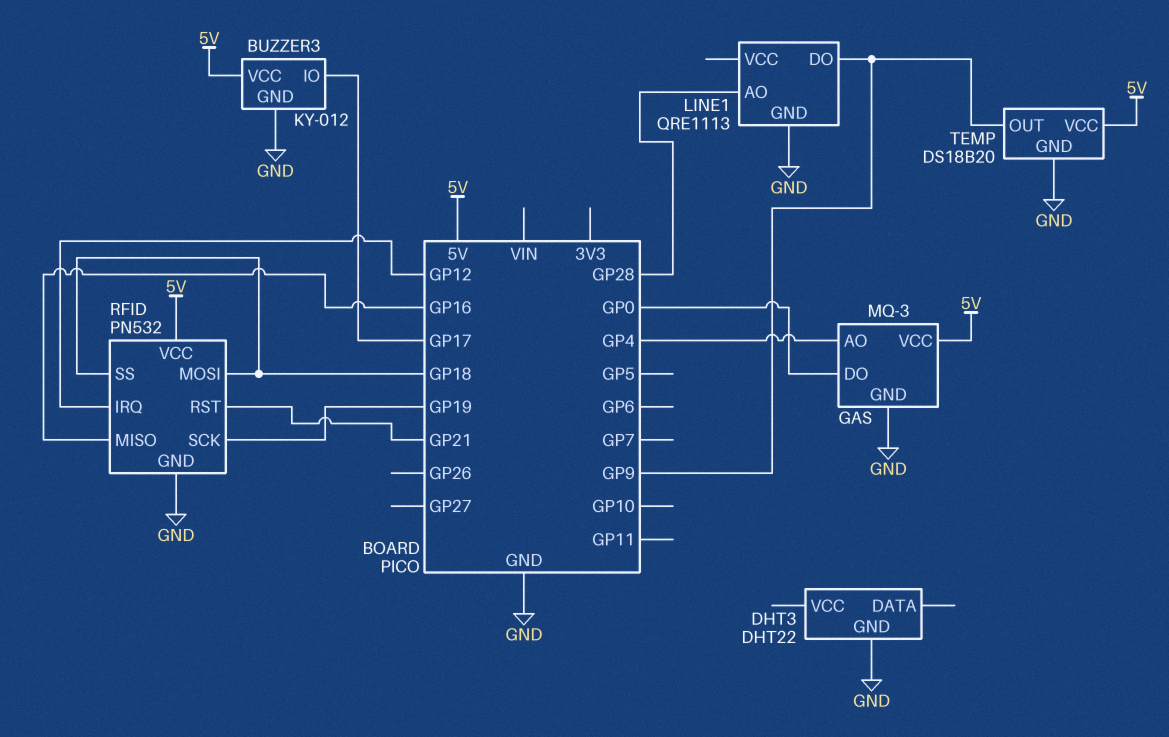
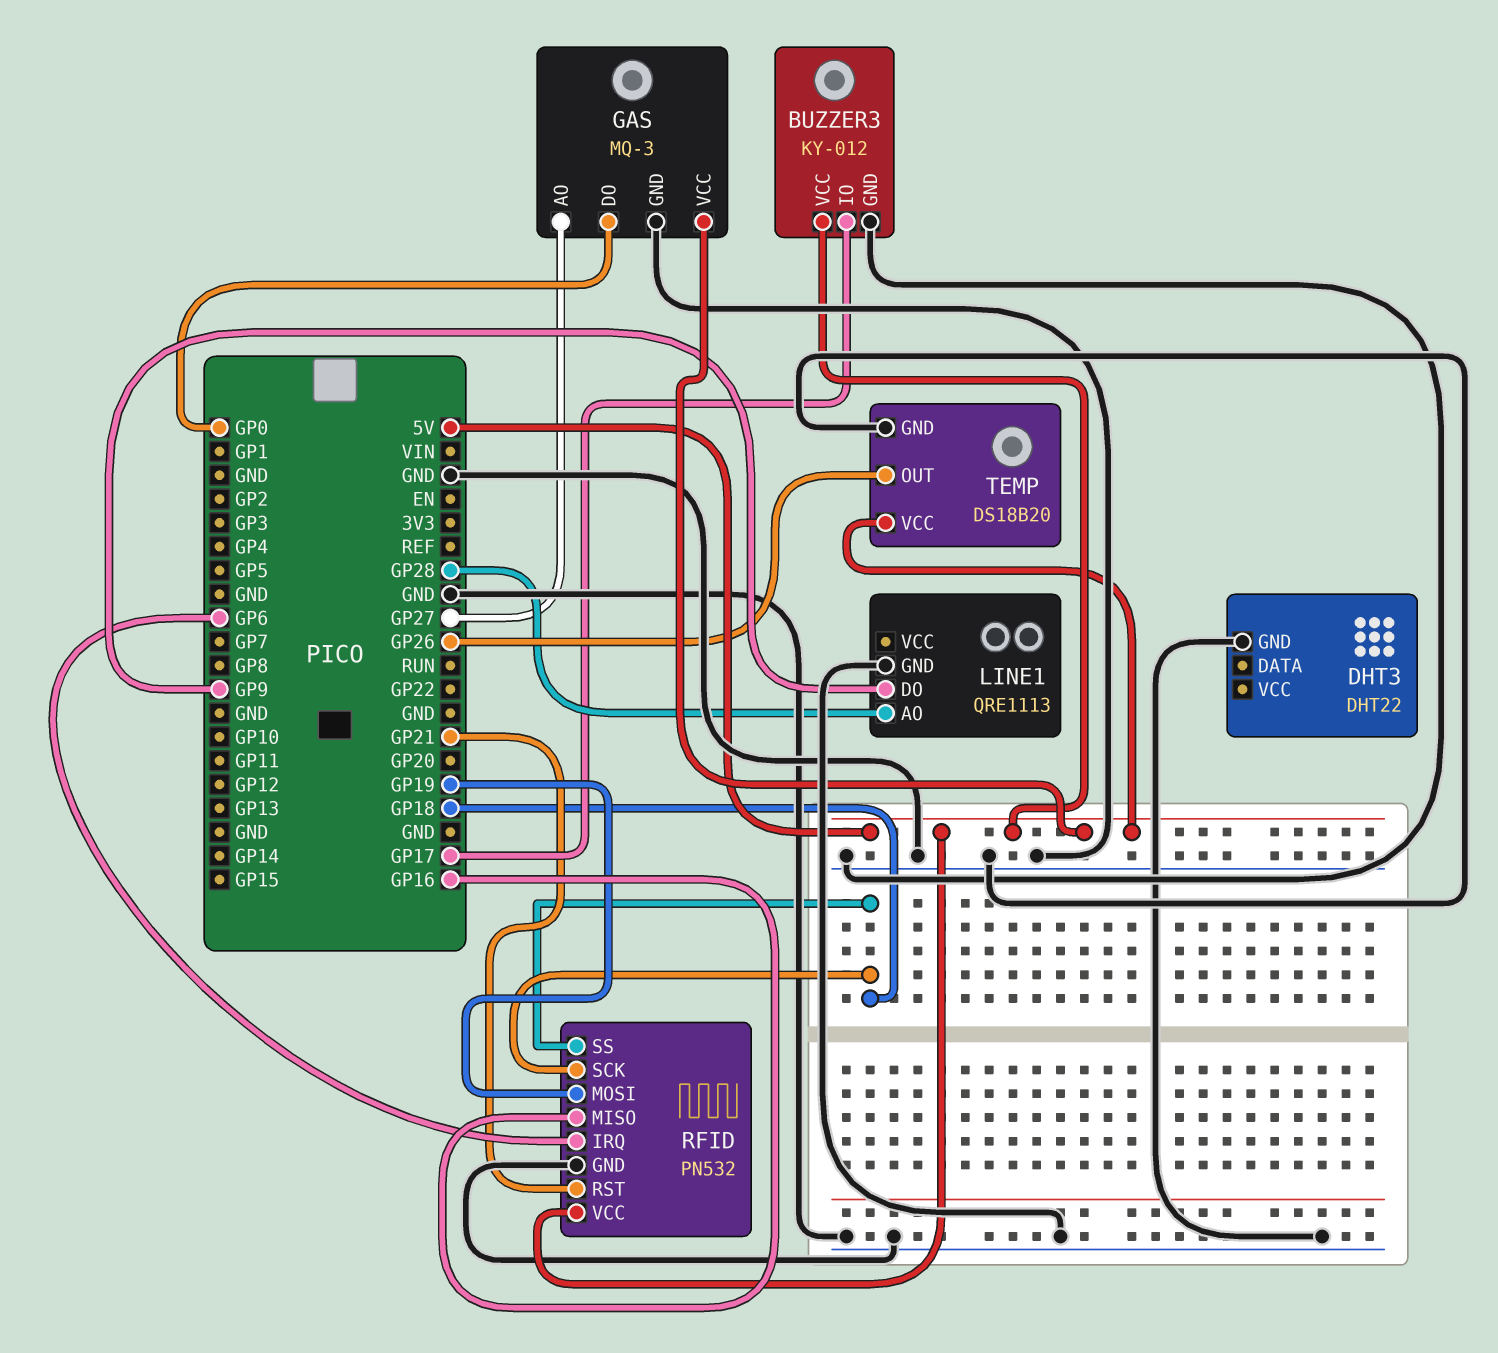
GAS pin AO: GP4 -> GP27
RFID pin IRQ: GP12 -> GP6
RFID pin MOSI: GP18 -> GP19
RFID pin SCK: GP19 -> GP18
TEMP pin OUT: GP9 -> GP26

